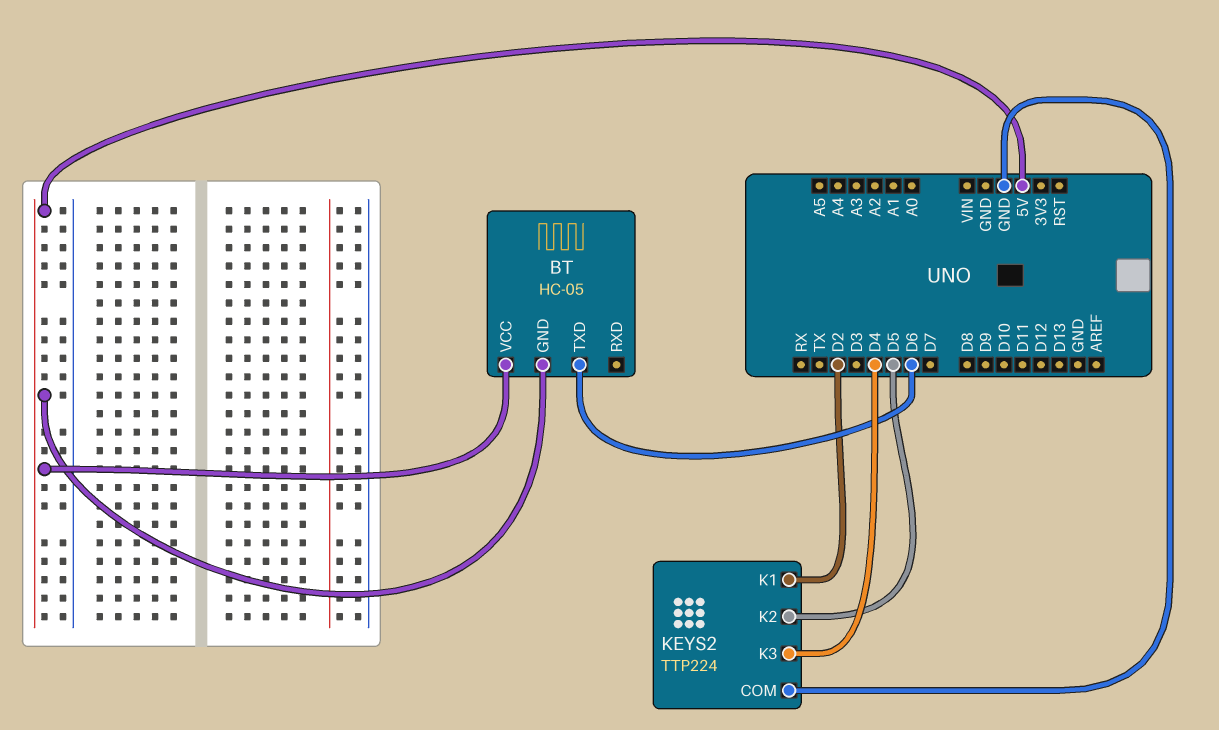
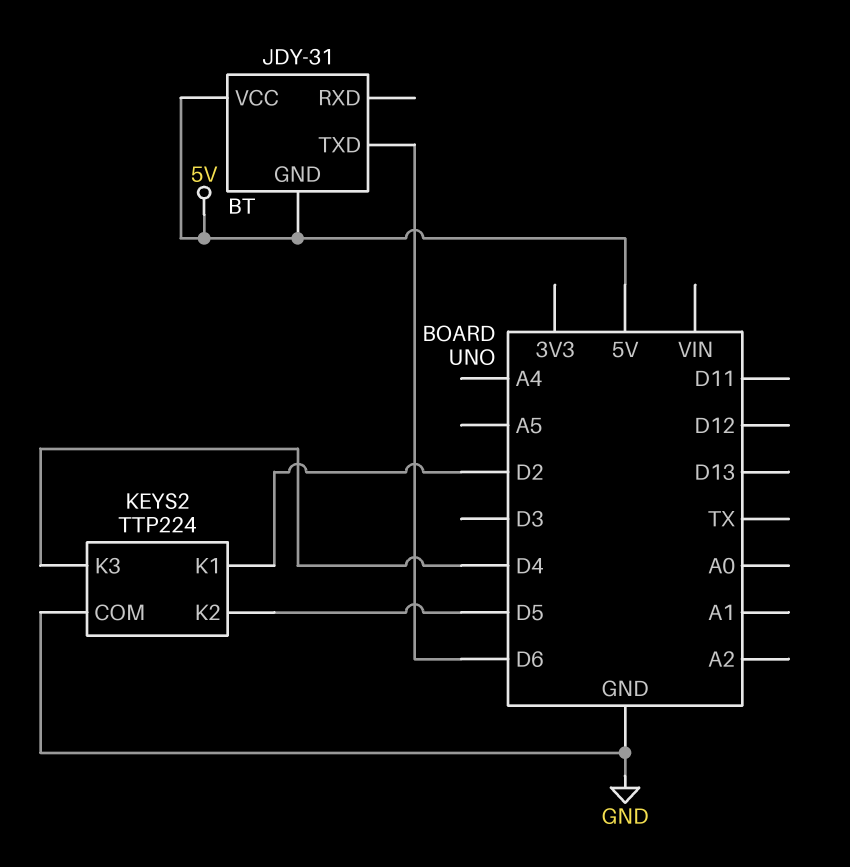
BT: HC-05 -> JDY-31

